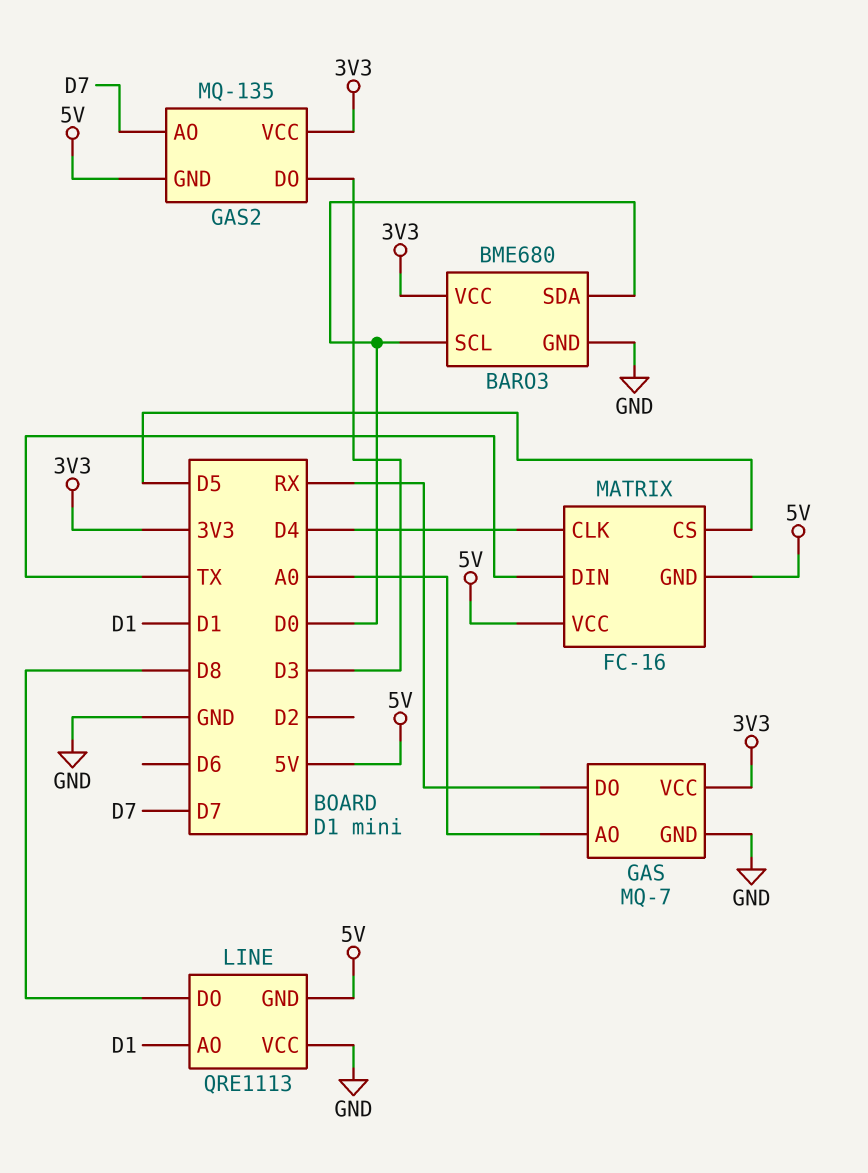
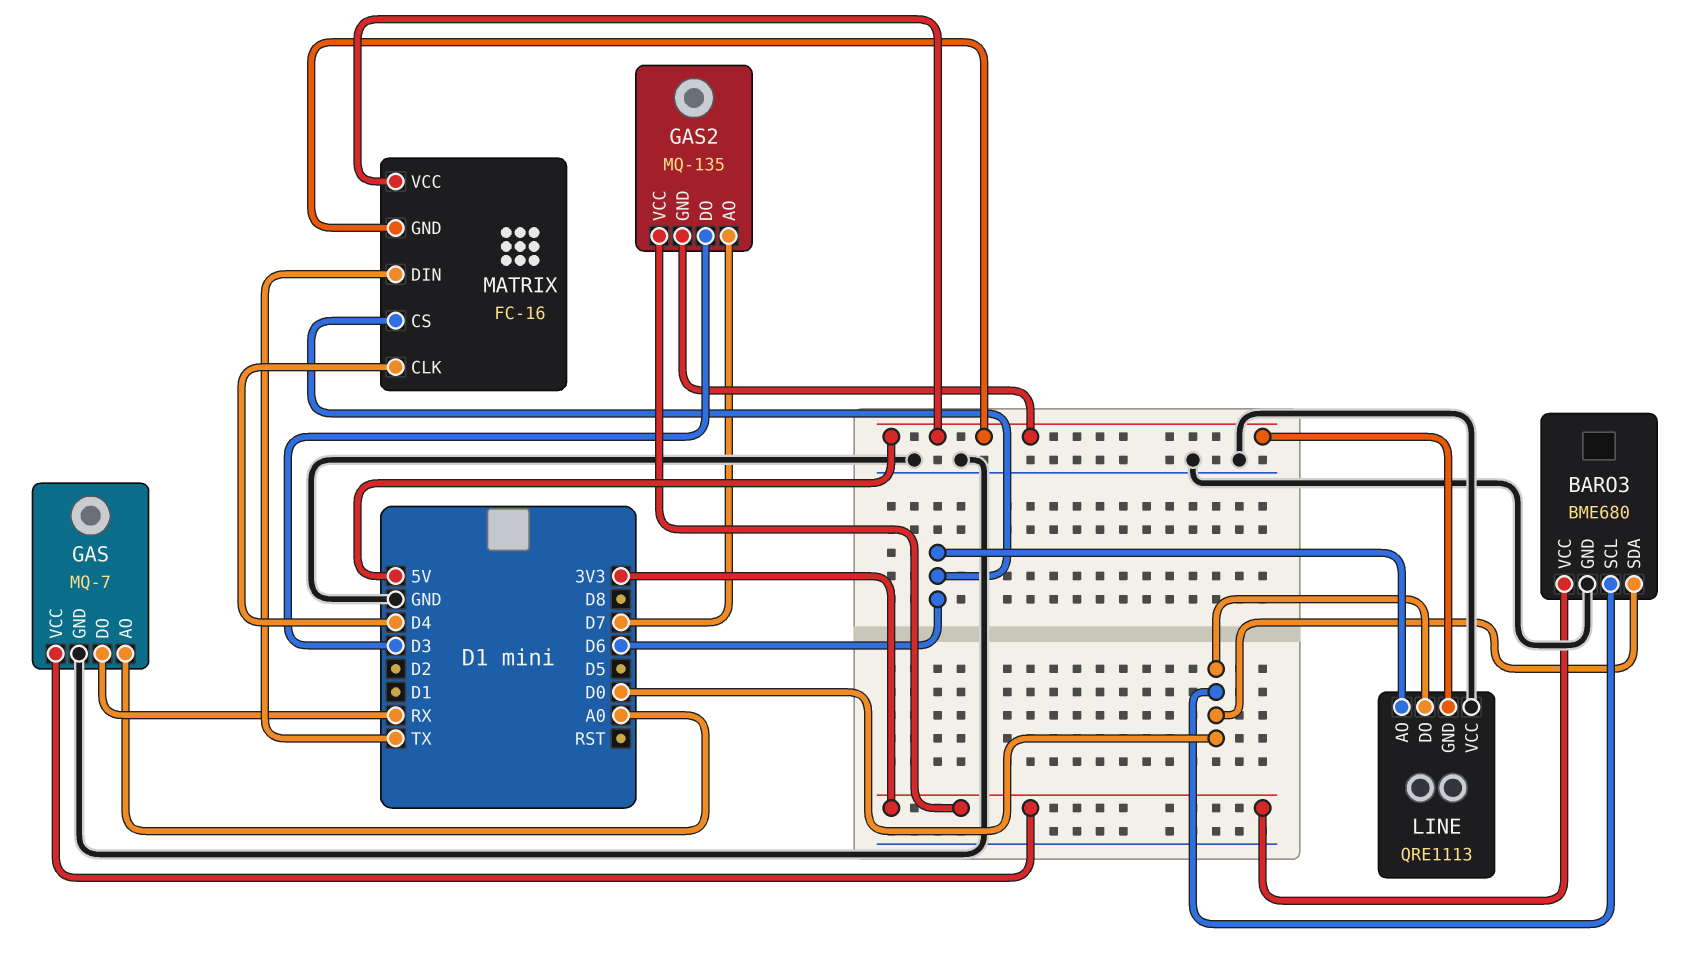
LINE pin AO: D1 -> D6
LINE pin DO: D8 -> D0
MATRIX pin CS: D5 -> D6

